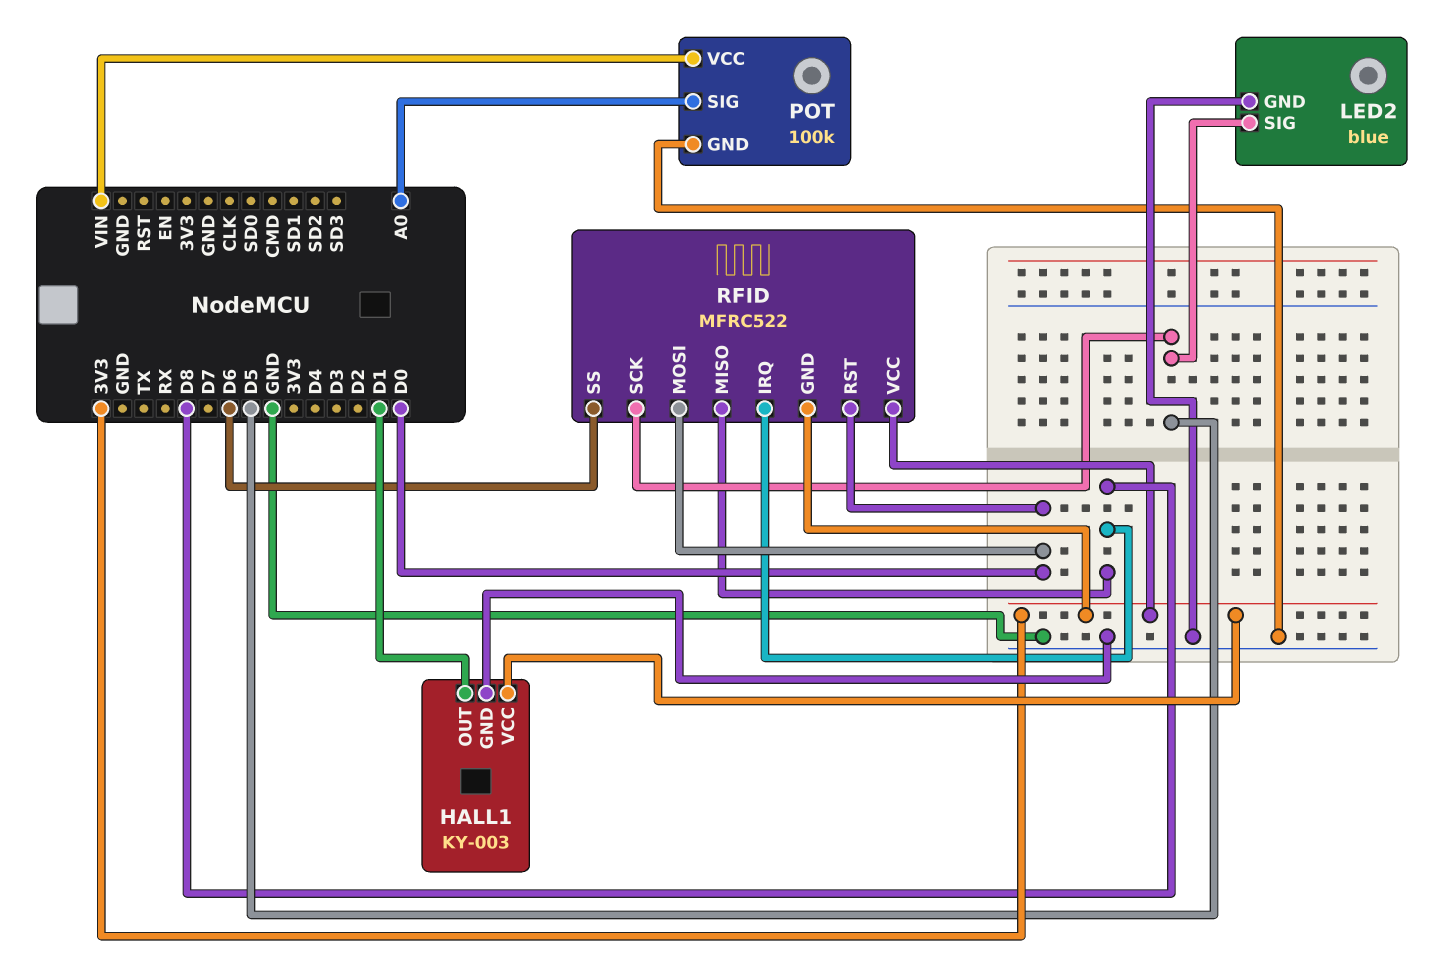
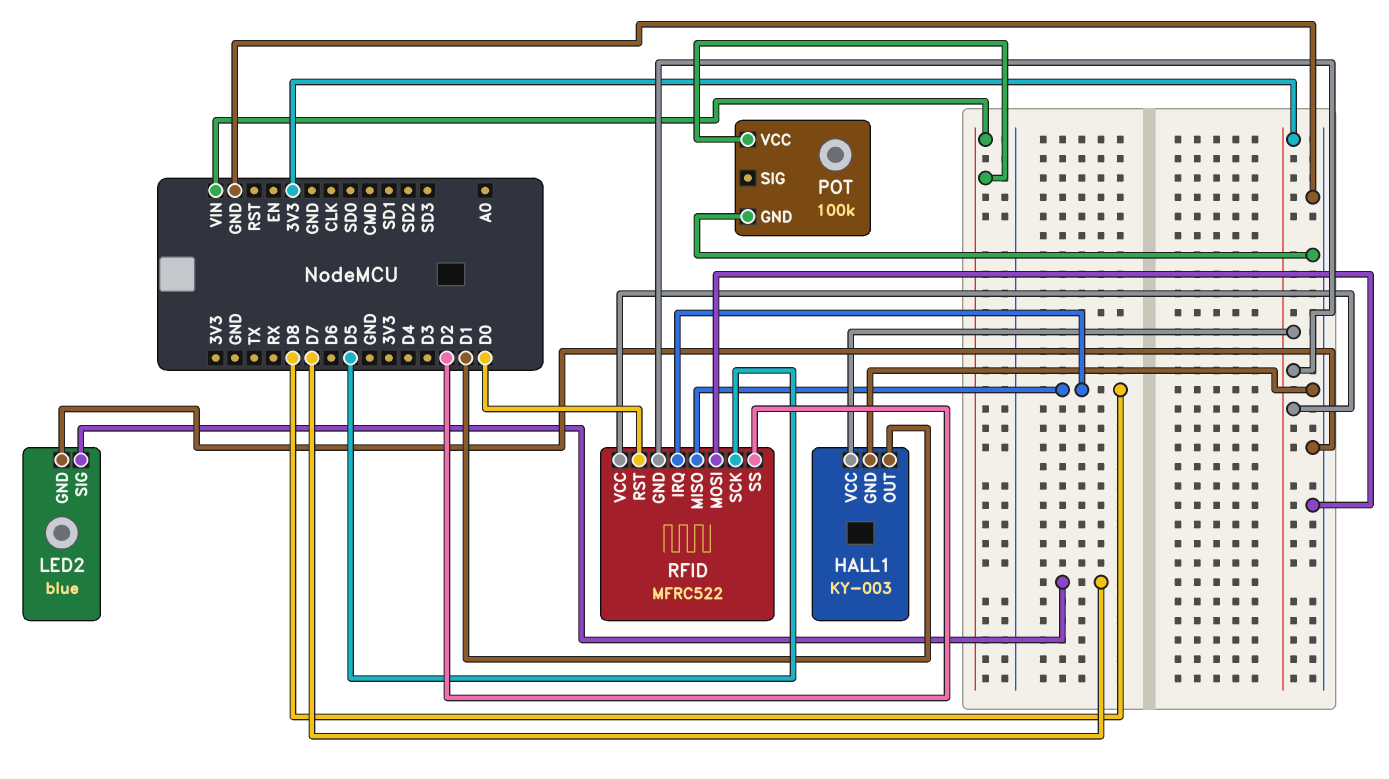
LED2 pin SIG: D5 -> D7
POT pin SIG: A0 -> none
RFID pin MOSI: D0 -> GND
RFID pin SS: D6 -> D2

